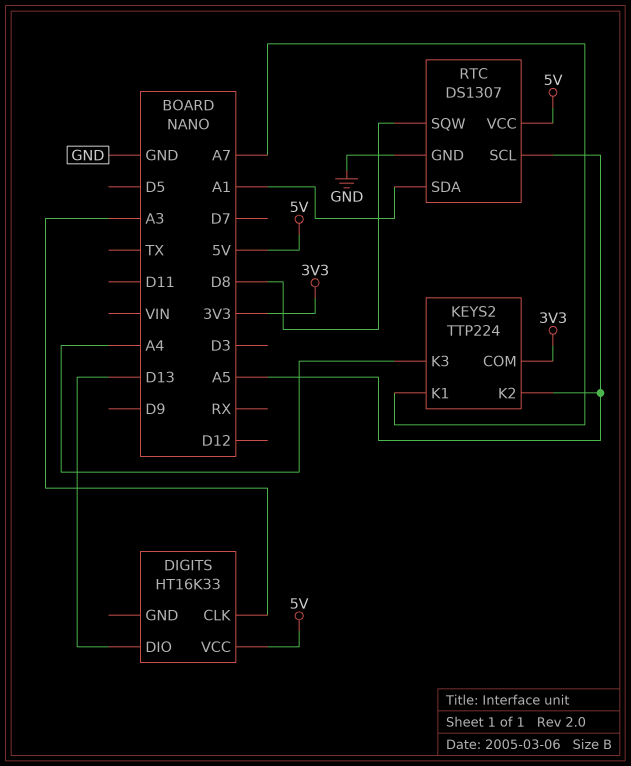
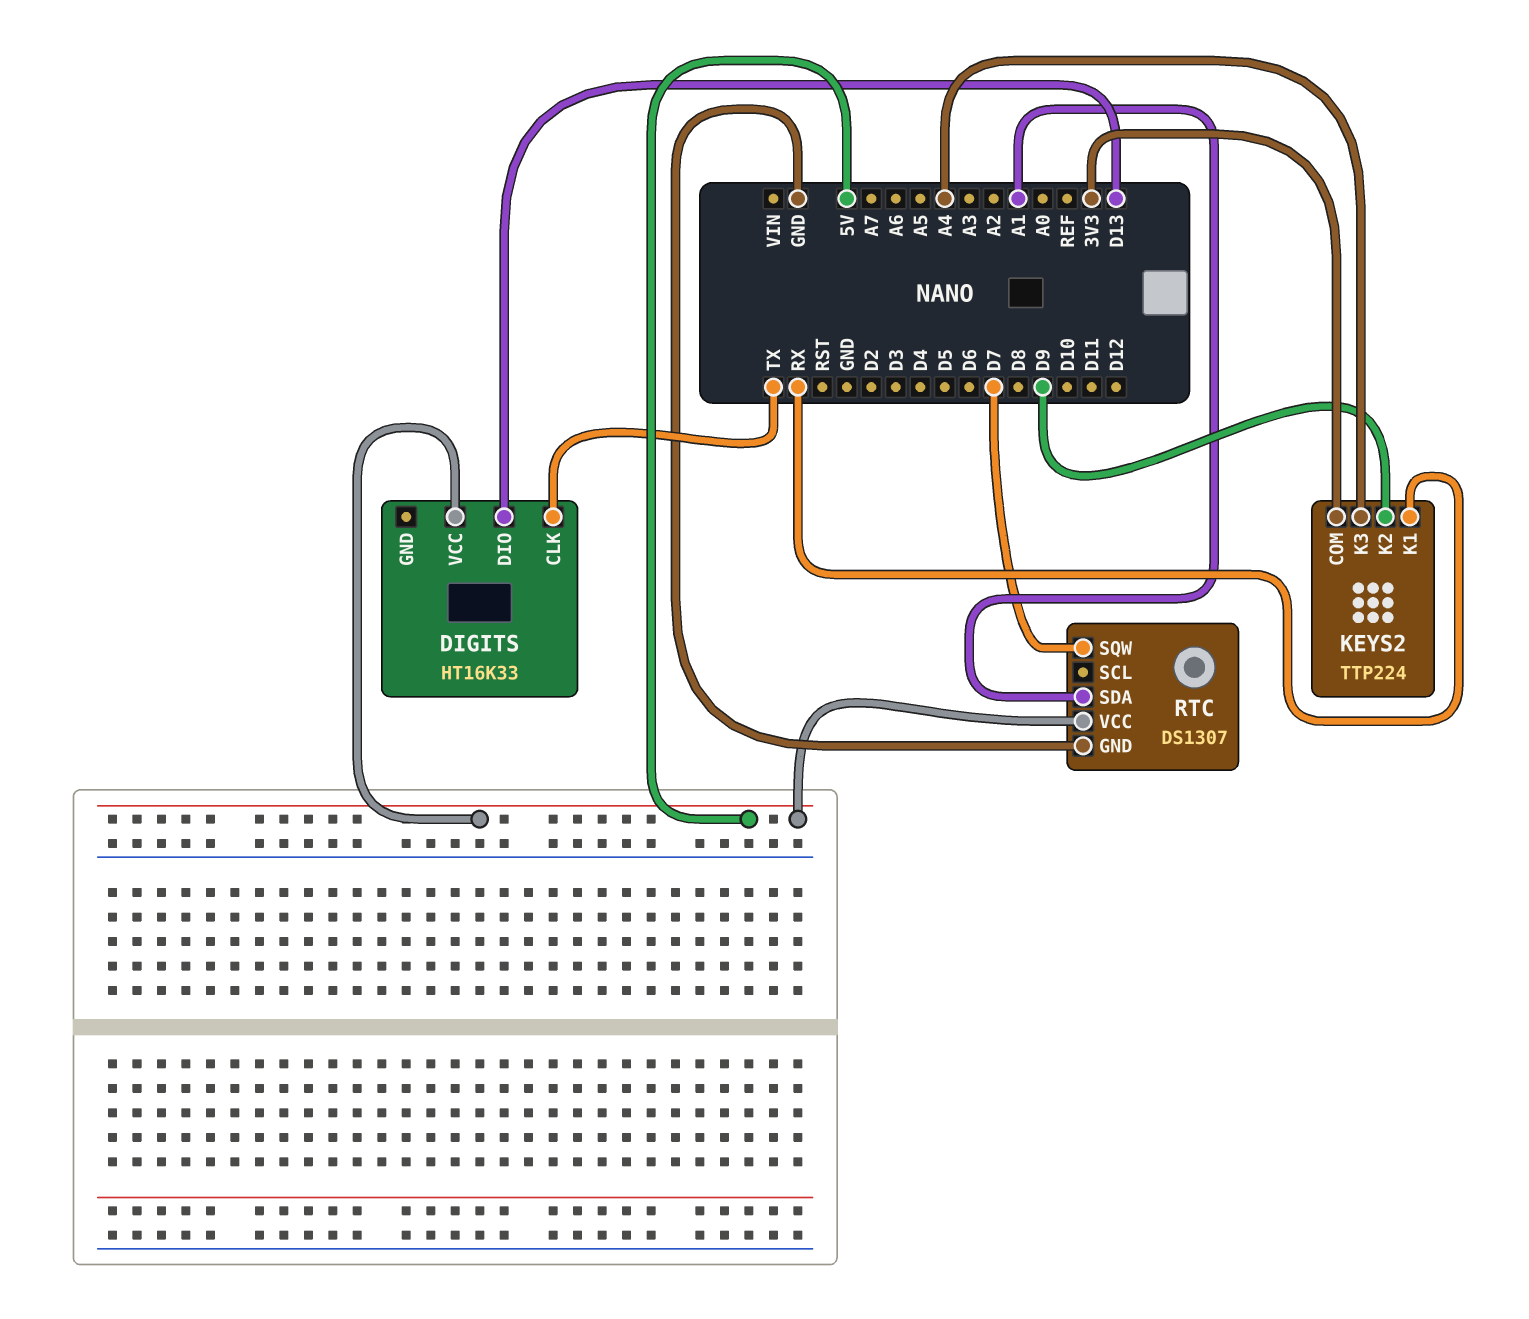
DIGITS pin CLK: A3 -> TX
KEYS2 pin K1: A7 -> RX
KEYS2 pin K2: A5 -> D9
RTC pin SCL: A5 -> none
RTC pin SQW: D8 -> D7

